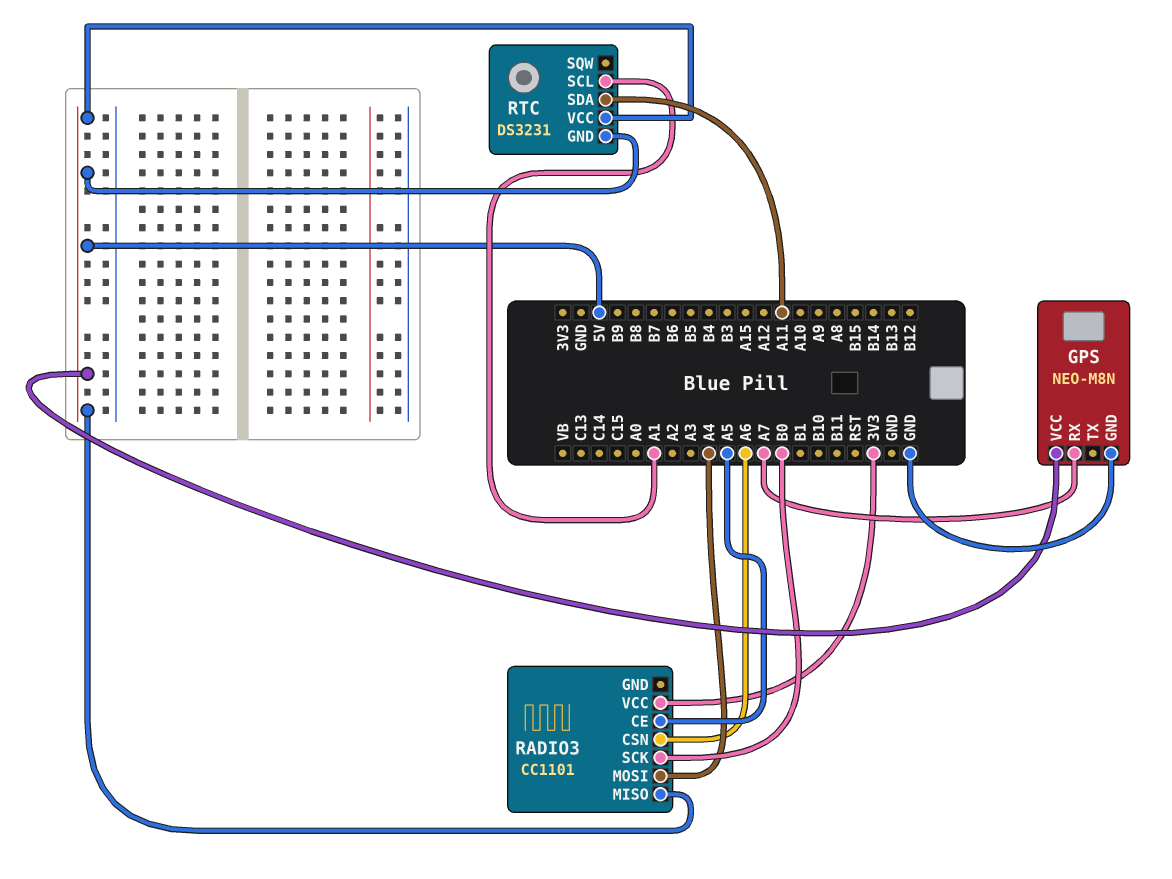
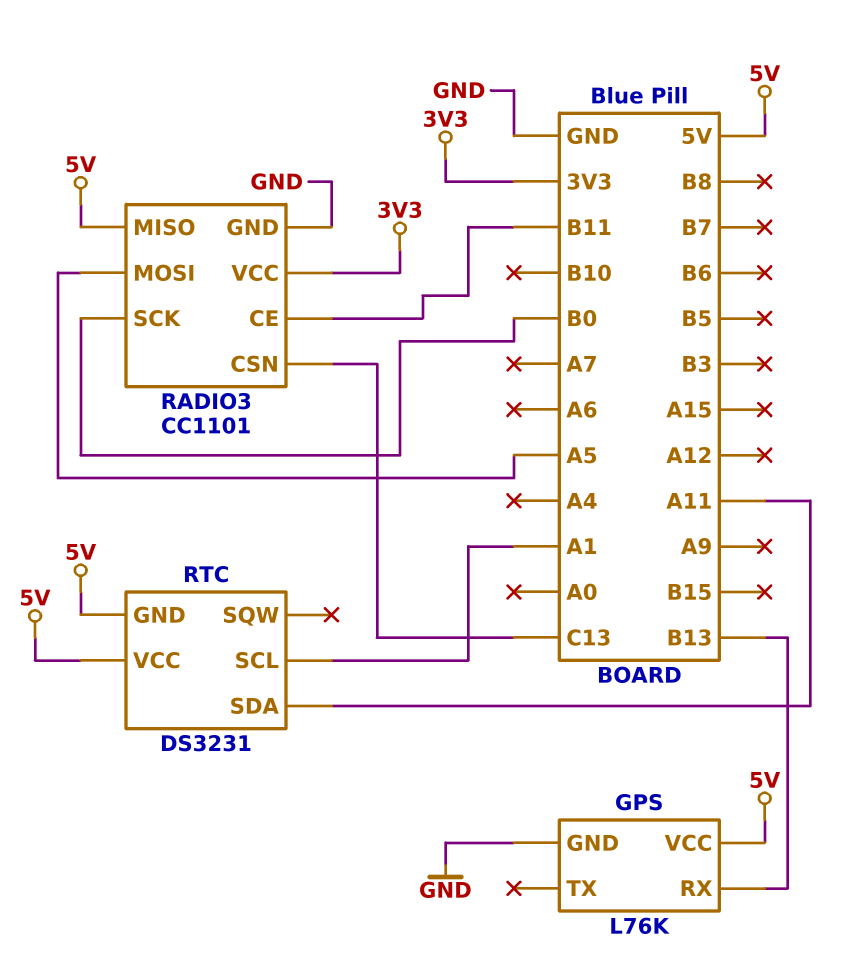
GPS: NEO-M8N -> L76K
GPS pin RX: A7 -> B13
RADIO3 pin CE: A5 -> B11
RADIO3 pin CSN: A6 -> C13
RADIO3 pin GND: none -> GND
RADIO3 pin MOSI: A4 -> A5

